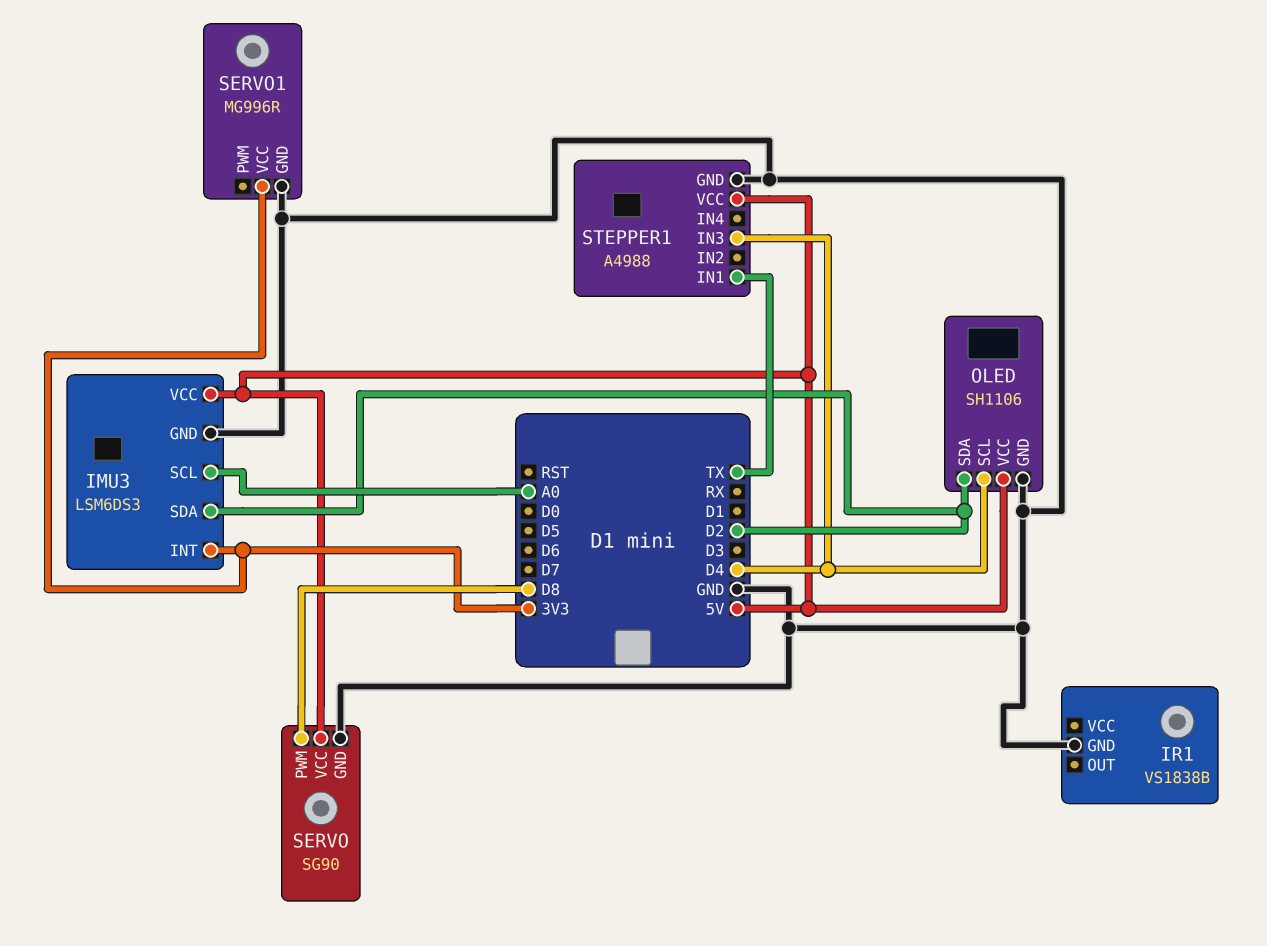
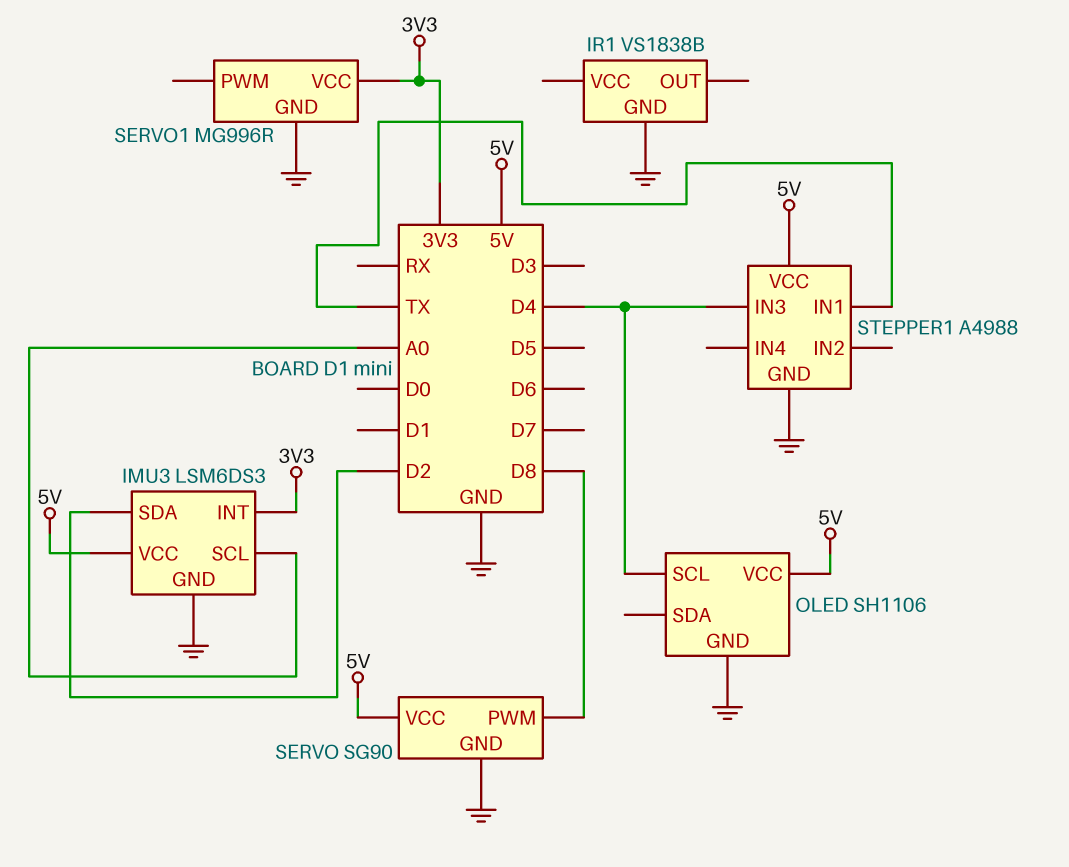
OLED pin SDA: D2 -> none

